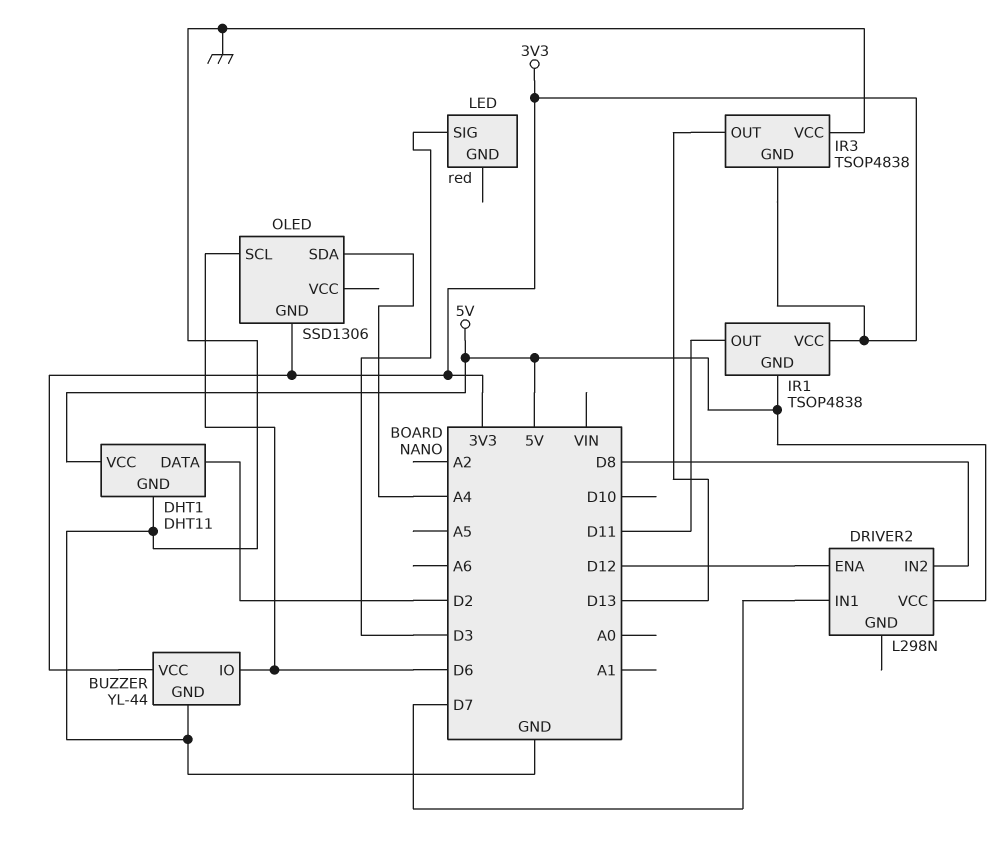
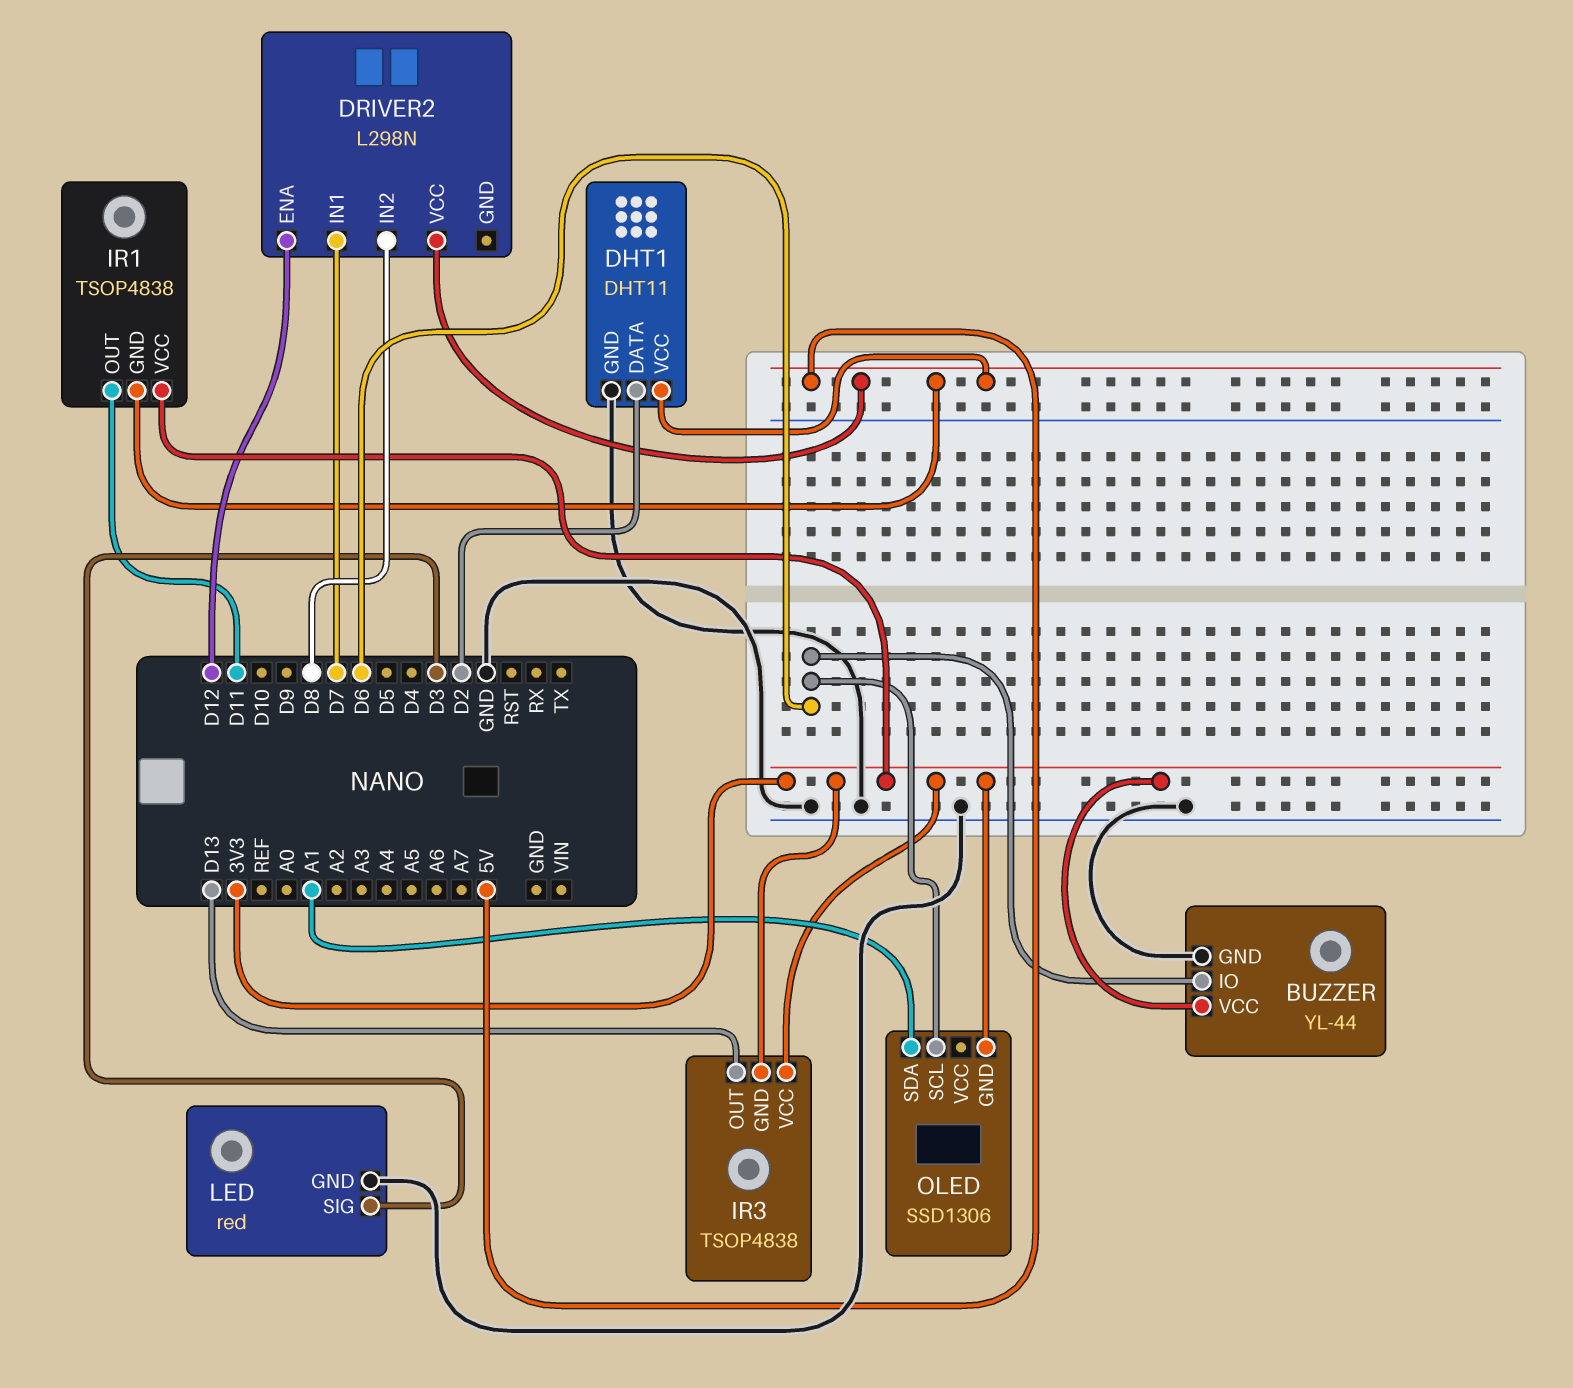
IR3 pin VCC: GND -> 3V3
LED pin GND: none -> GND
OLED pin SDA: A4 -> A1

